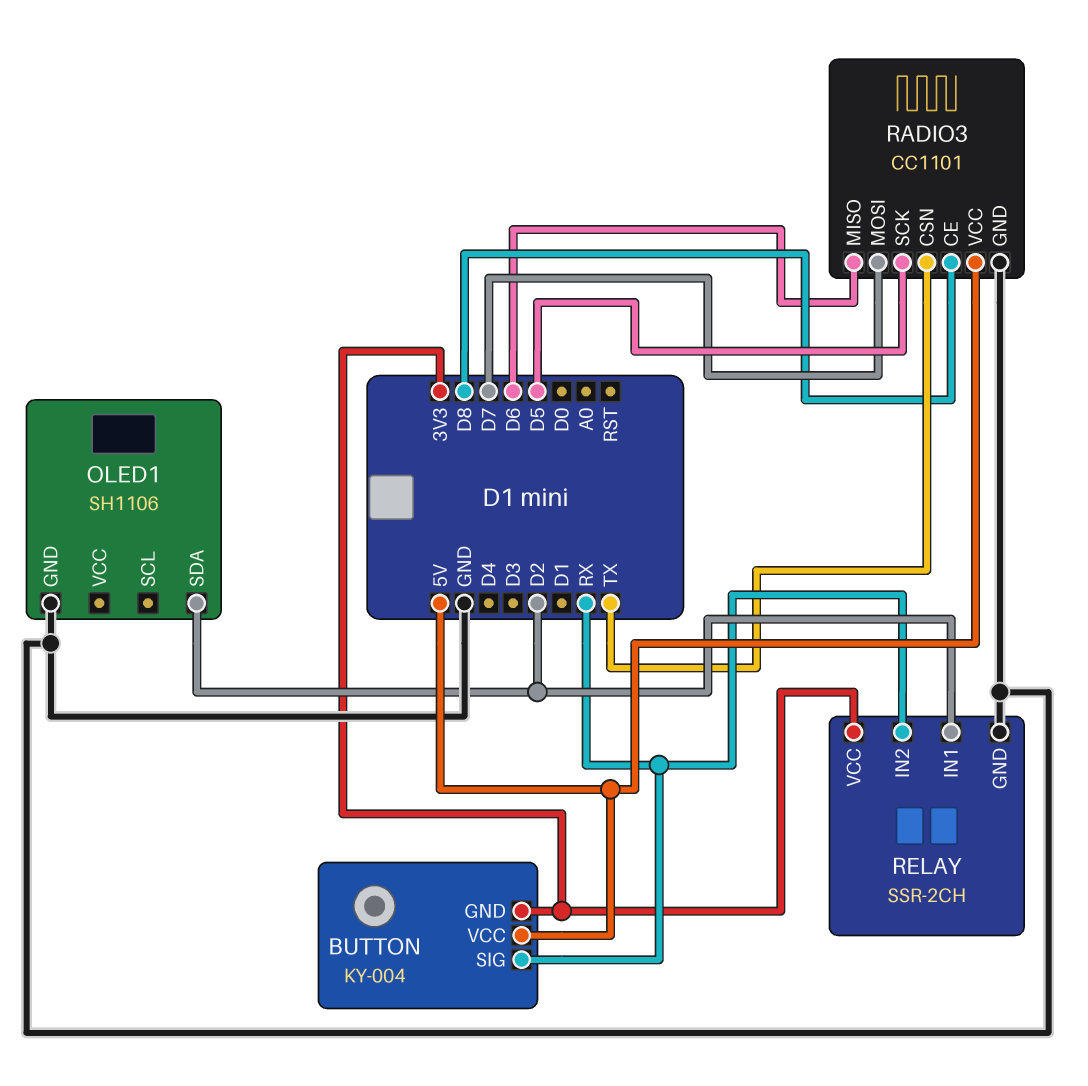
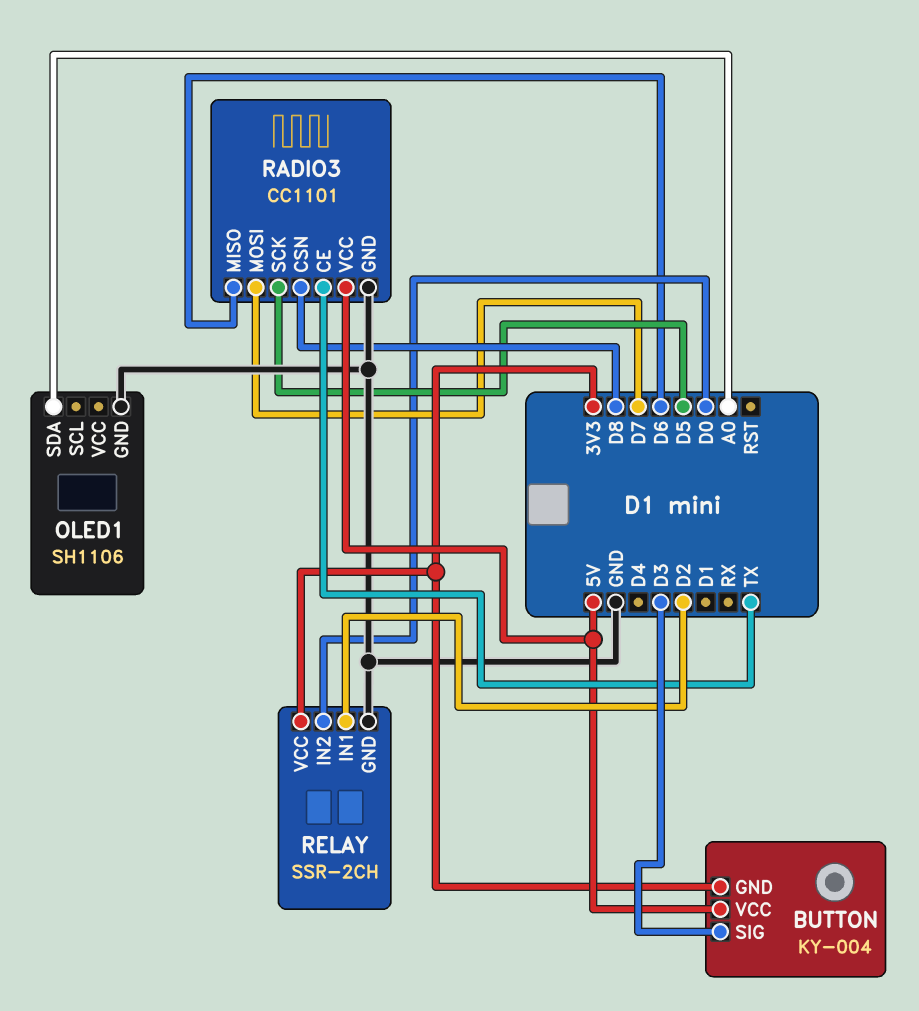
BUTTON pin SIG: RX -> D3
OLED1 pin SDA: D2 -> A0
RADIO3 pin CE: D8 -> TX
RADIO3 pin CSN: TX -> D8
RELAY pin IN2: RX -> D0

